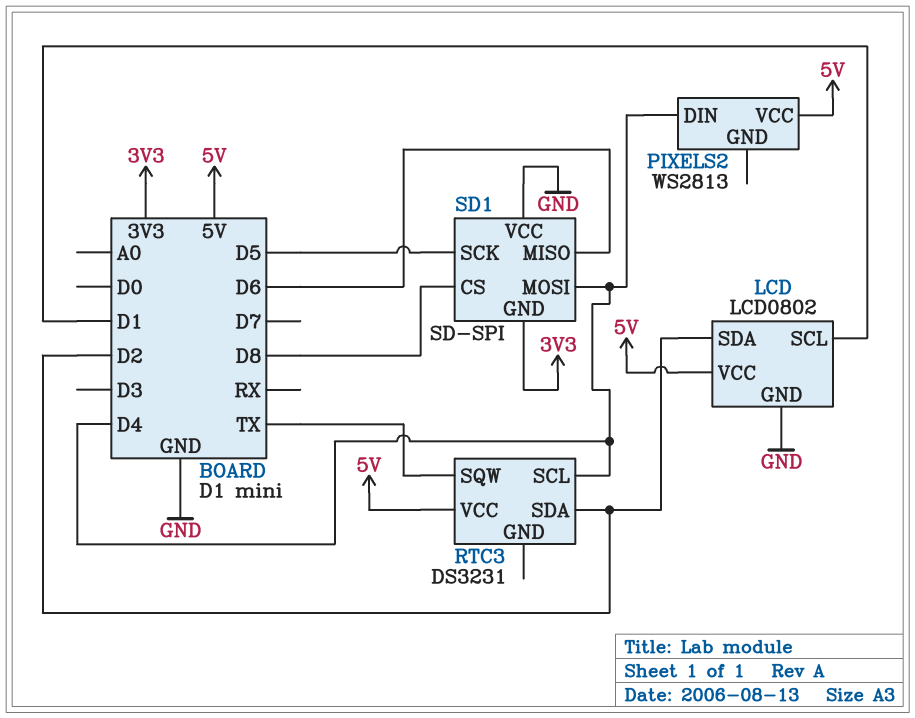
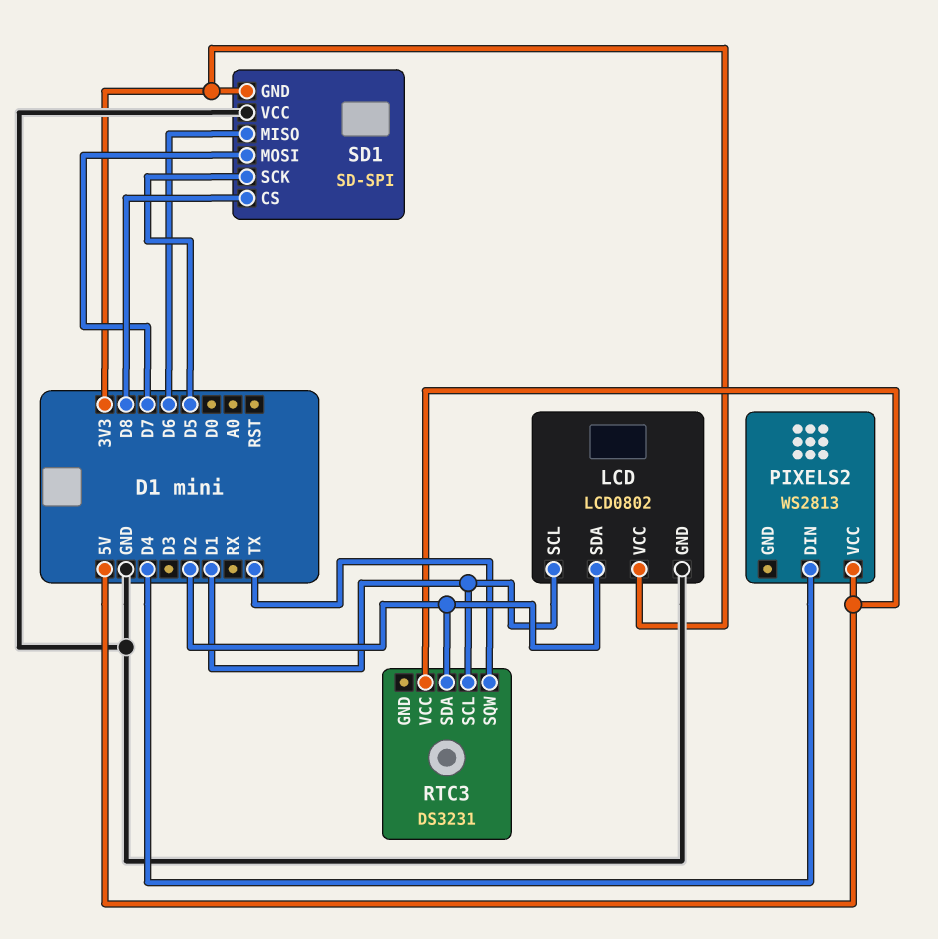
LCD pin VCC: 5V -> 3V3
RTC3 pin SCL: D4 -> D1
SD1 pin MOSI: D4 -> D7

